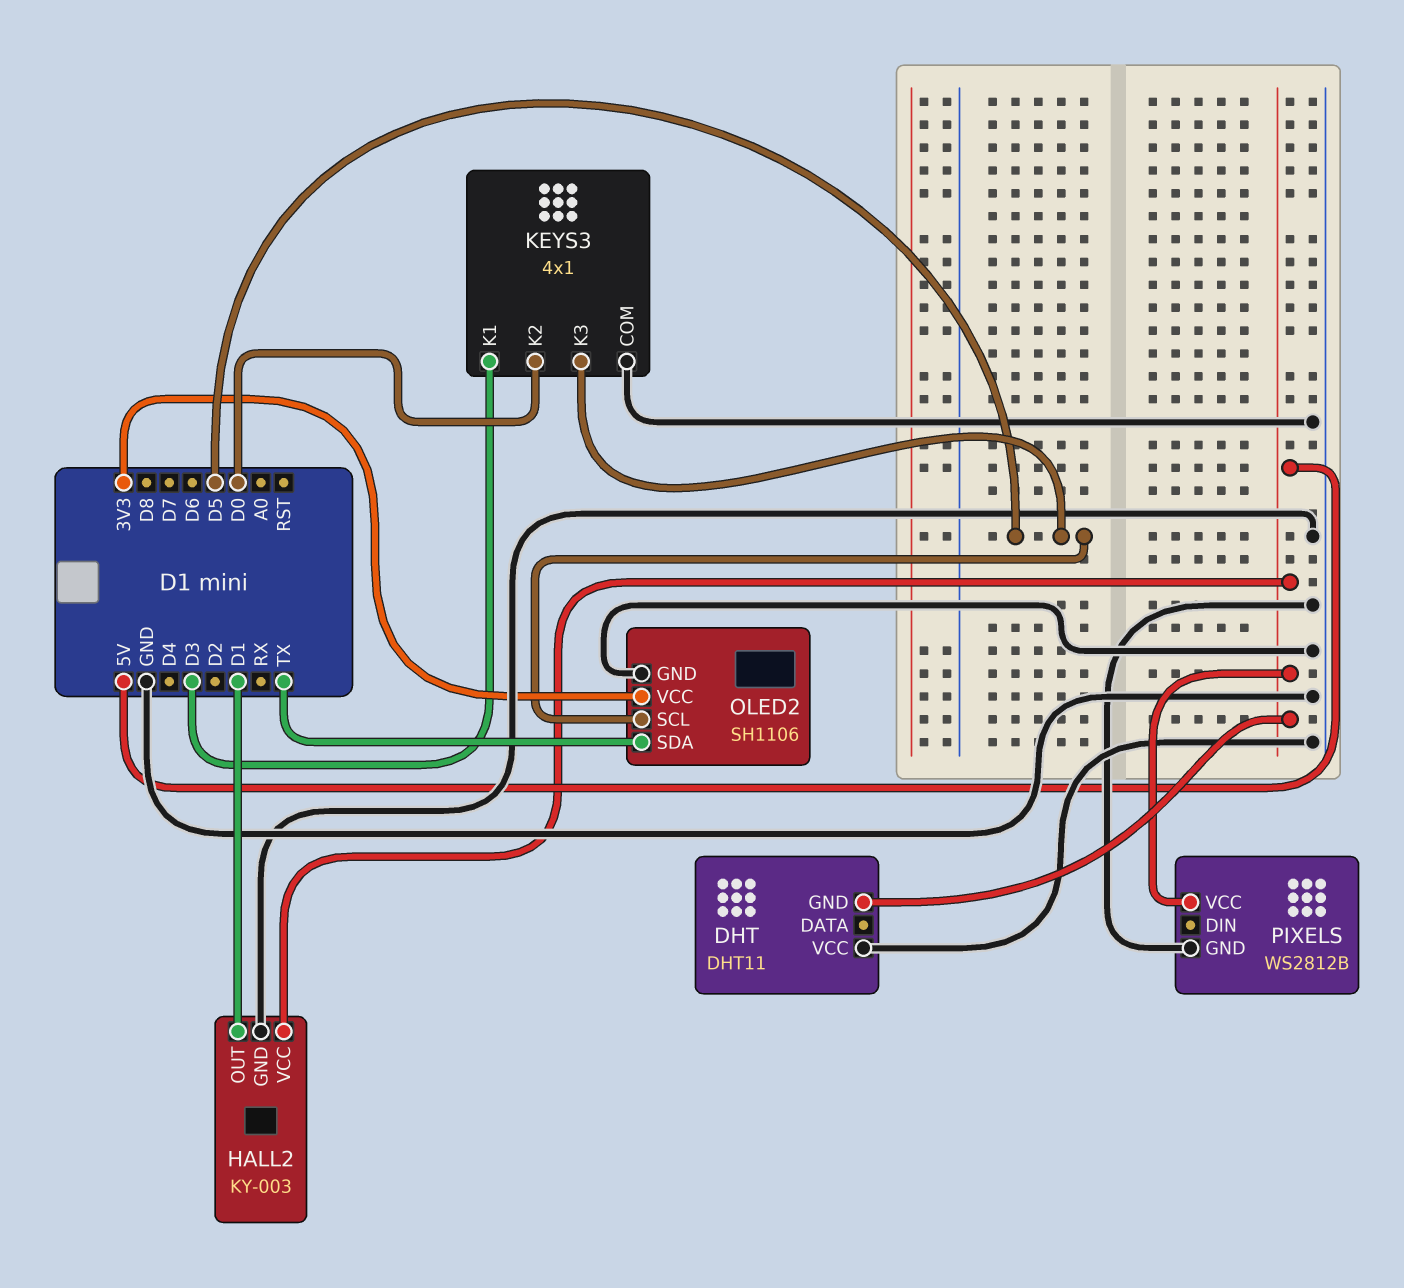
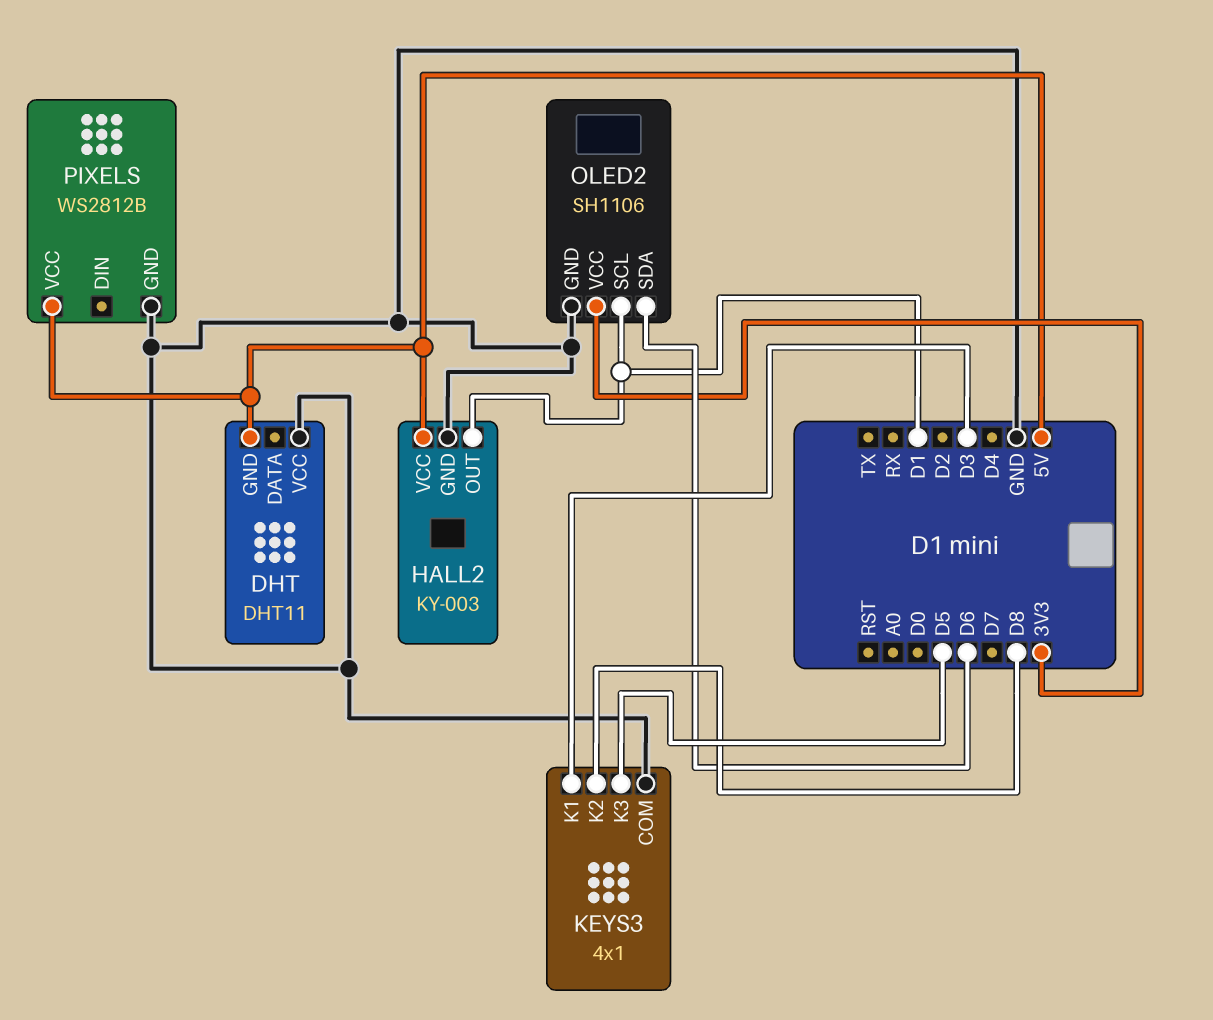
KEYS3 pin K2: D0 -> D8
OLED2 pin SCL: D5 -> D1
OLED2 pin SDA: TX -> D6

